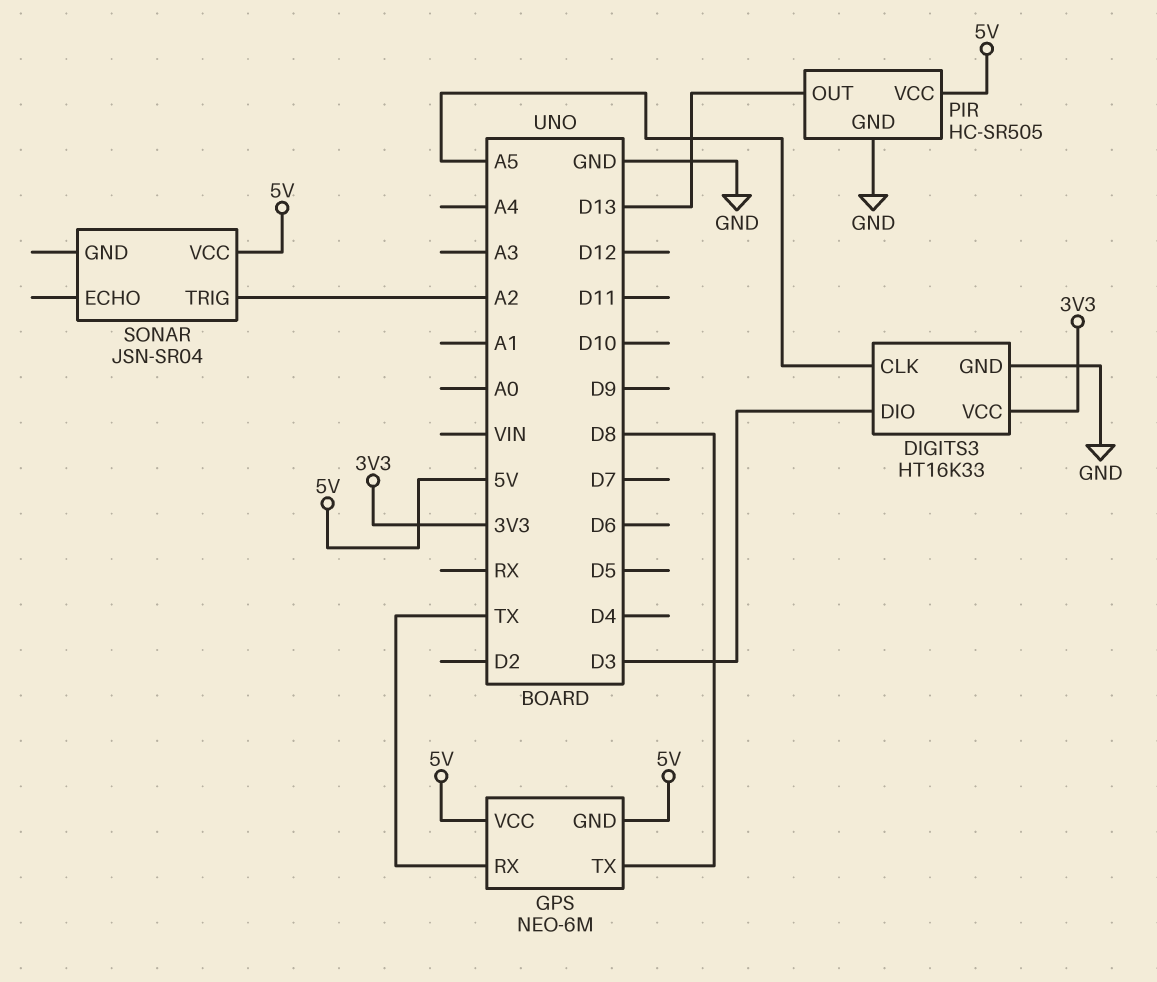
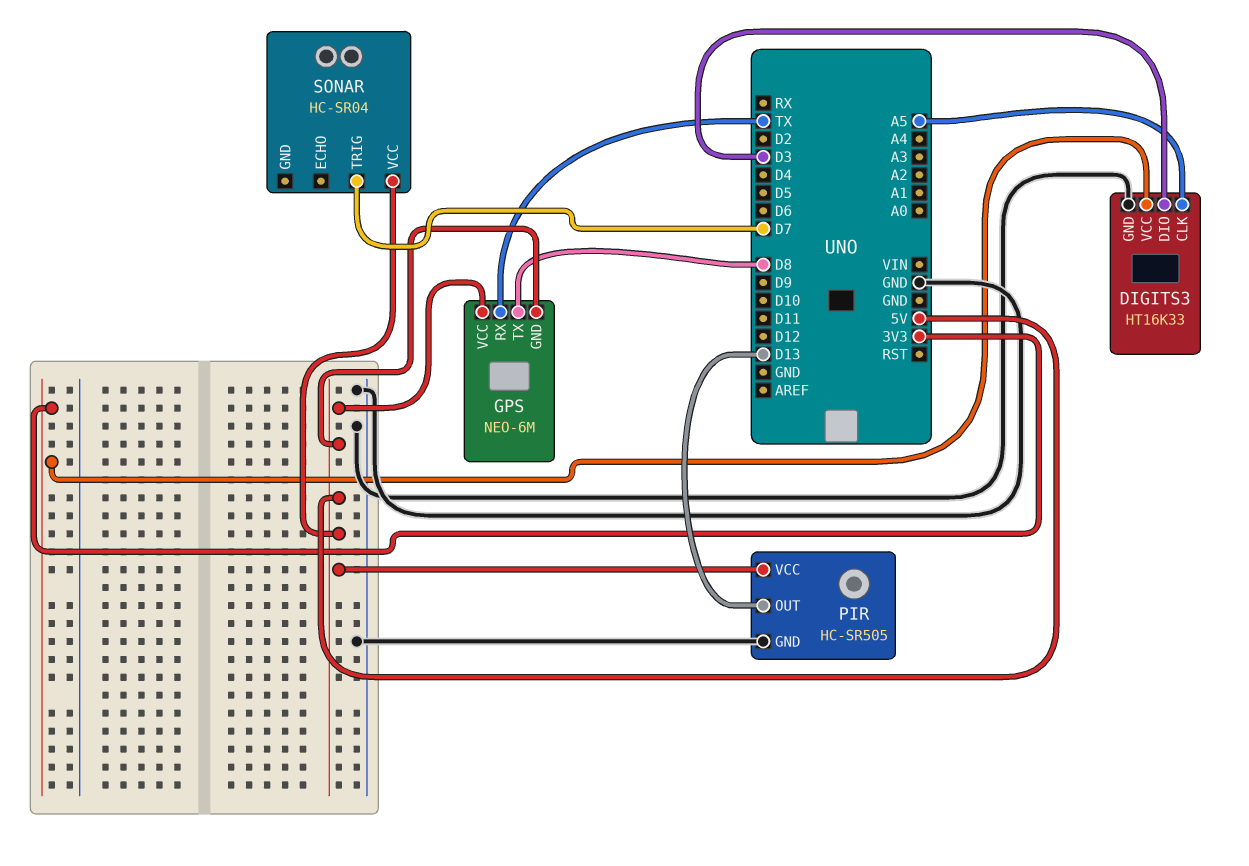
SONAR: JSN-SR04 -> HC-SR04
SONAR pin TRIG: A2 -> D7

